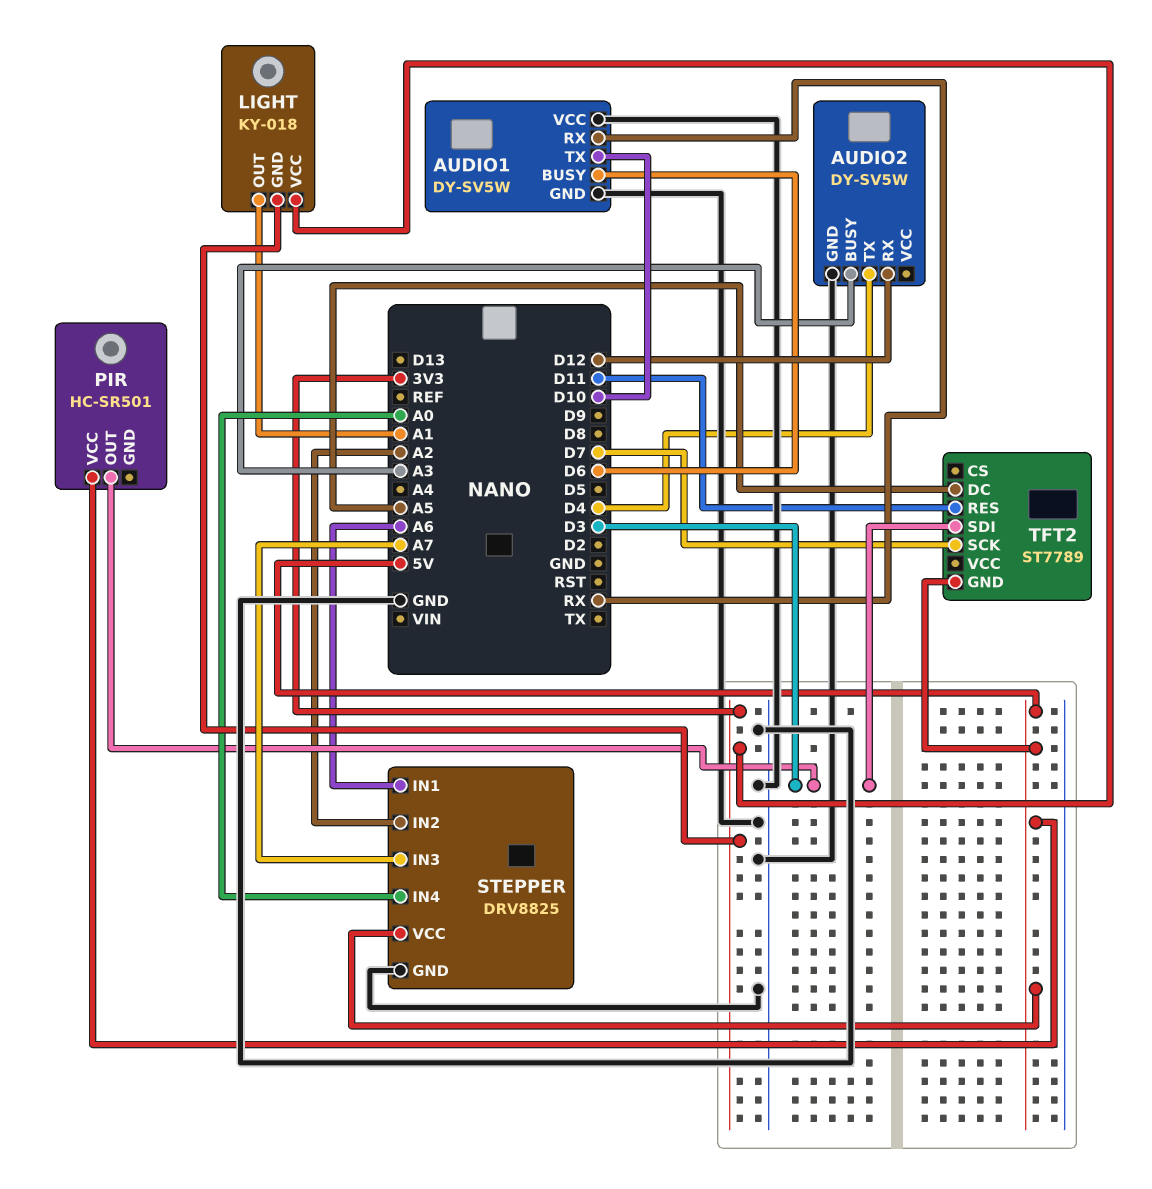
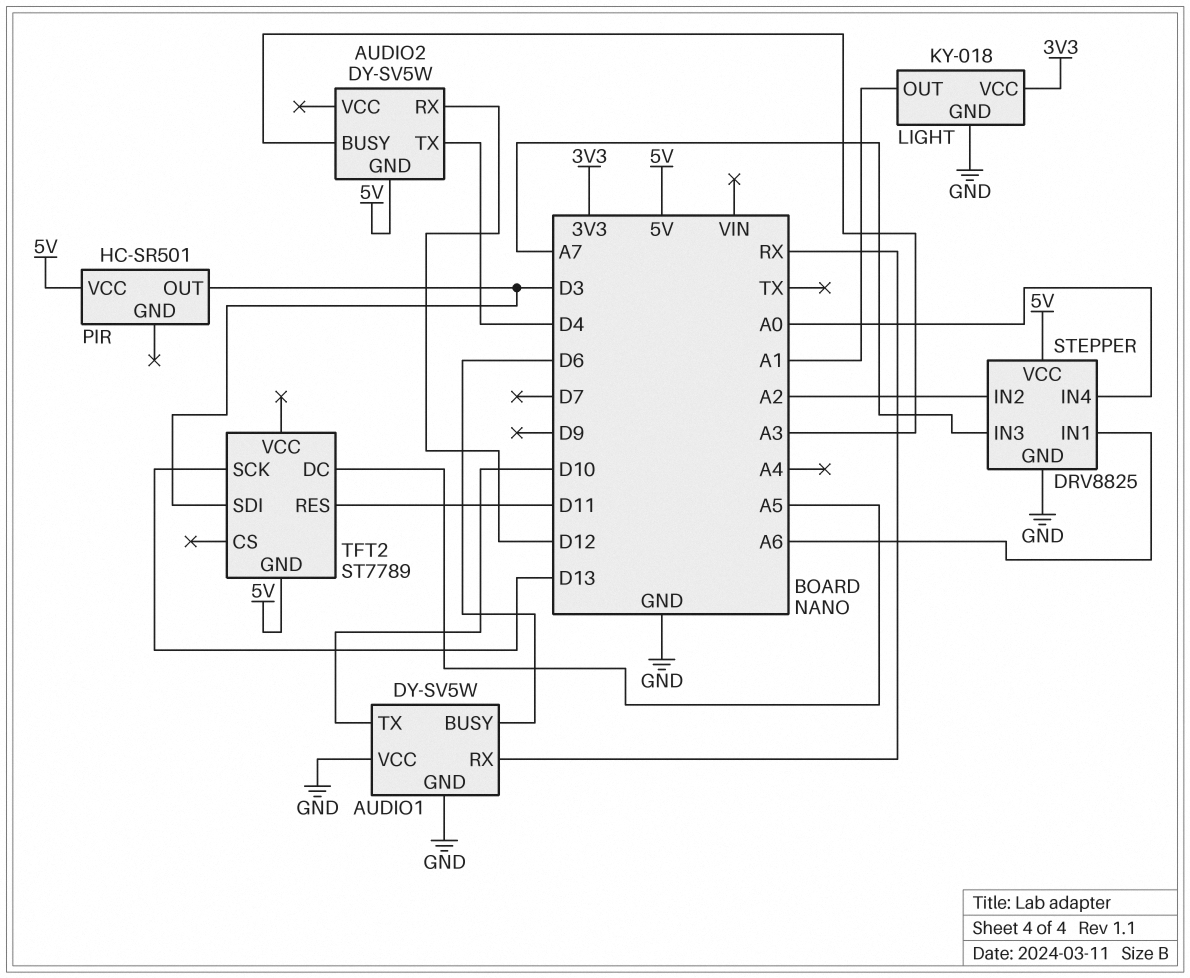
AUDIO2 pin GND: GND -> 5V
LIGHT pin GND: 3V3 -> GND
TFT2 pin SCK: D7 -> D13

